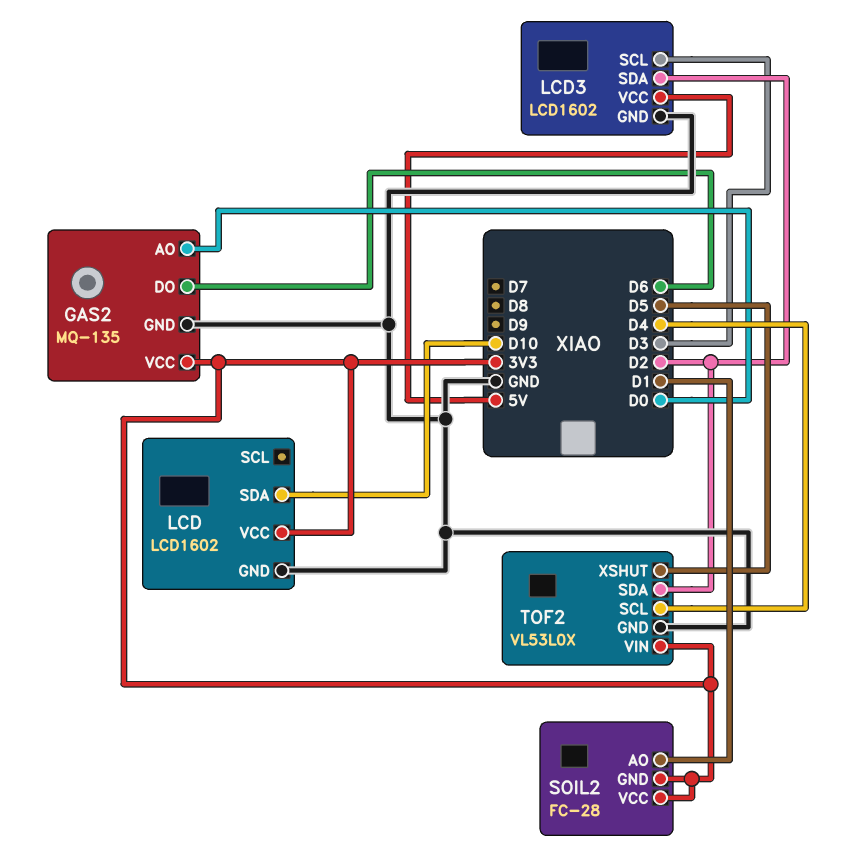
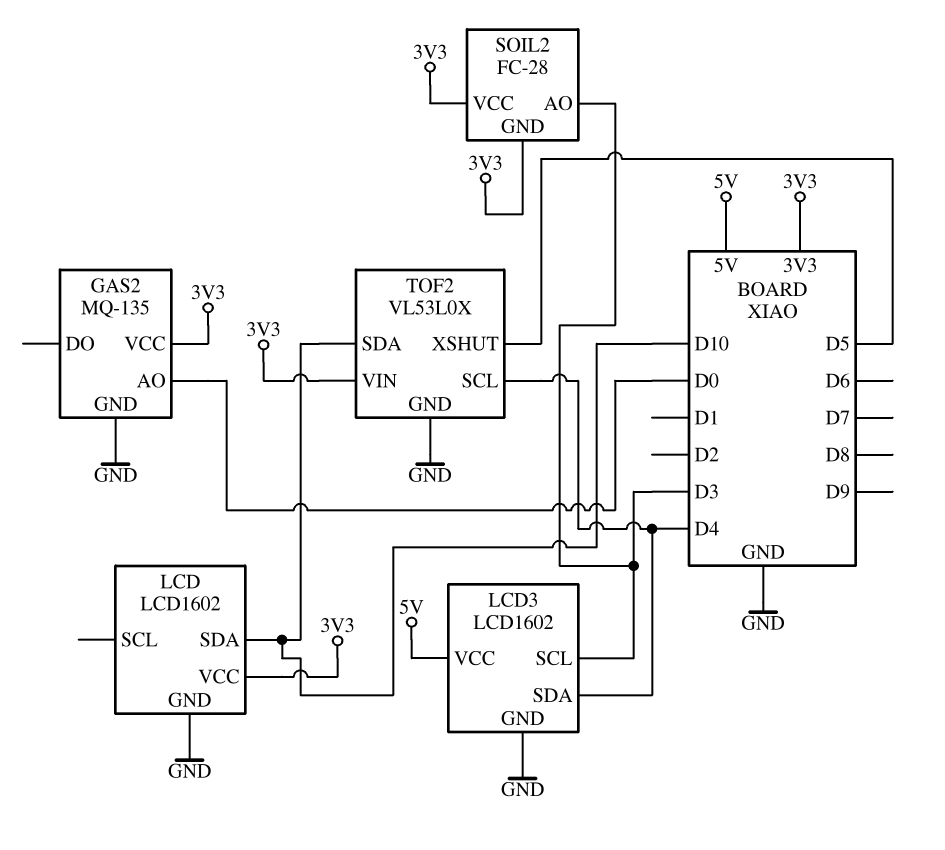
GAS2 pin DO: D6 -> none
LCD3 pin SDA: D2 -> D4
SOIL2 pin AO: D1 -> D3
TOF2 pin SDA: D2 -> D10

